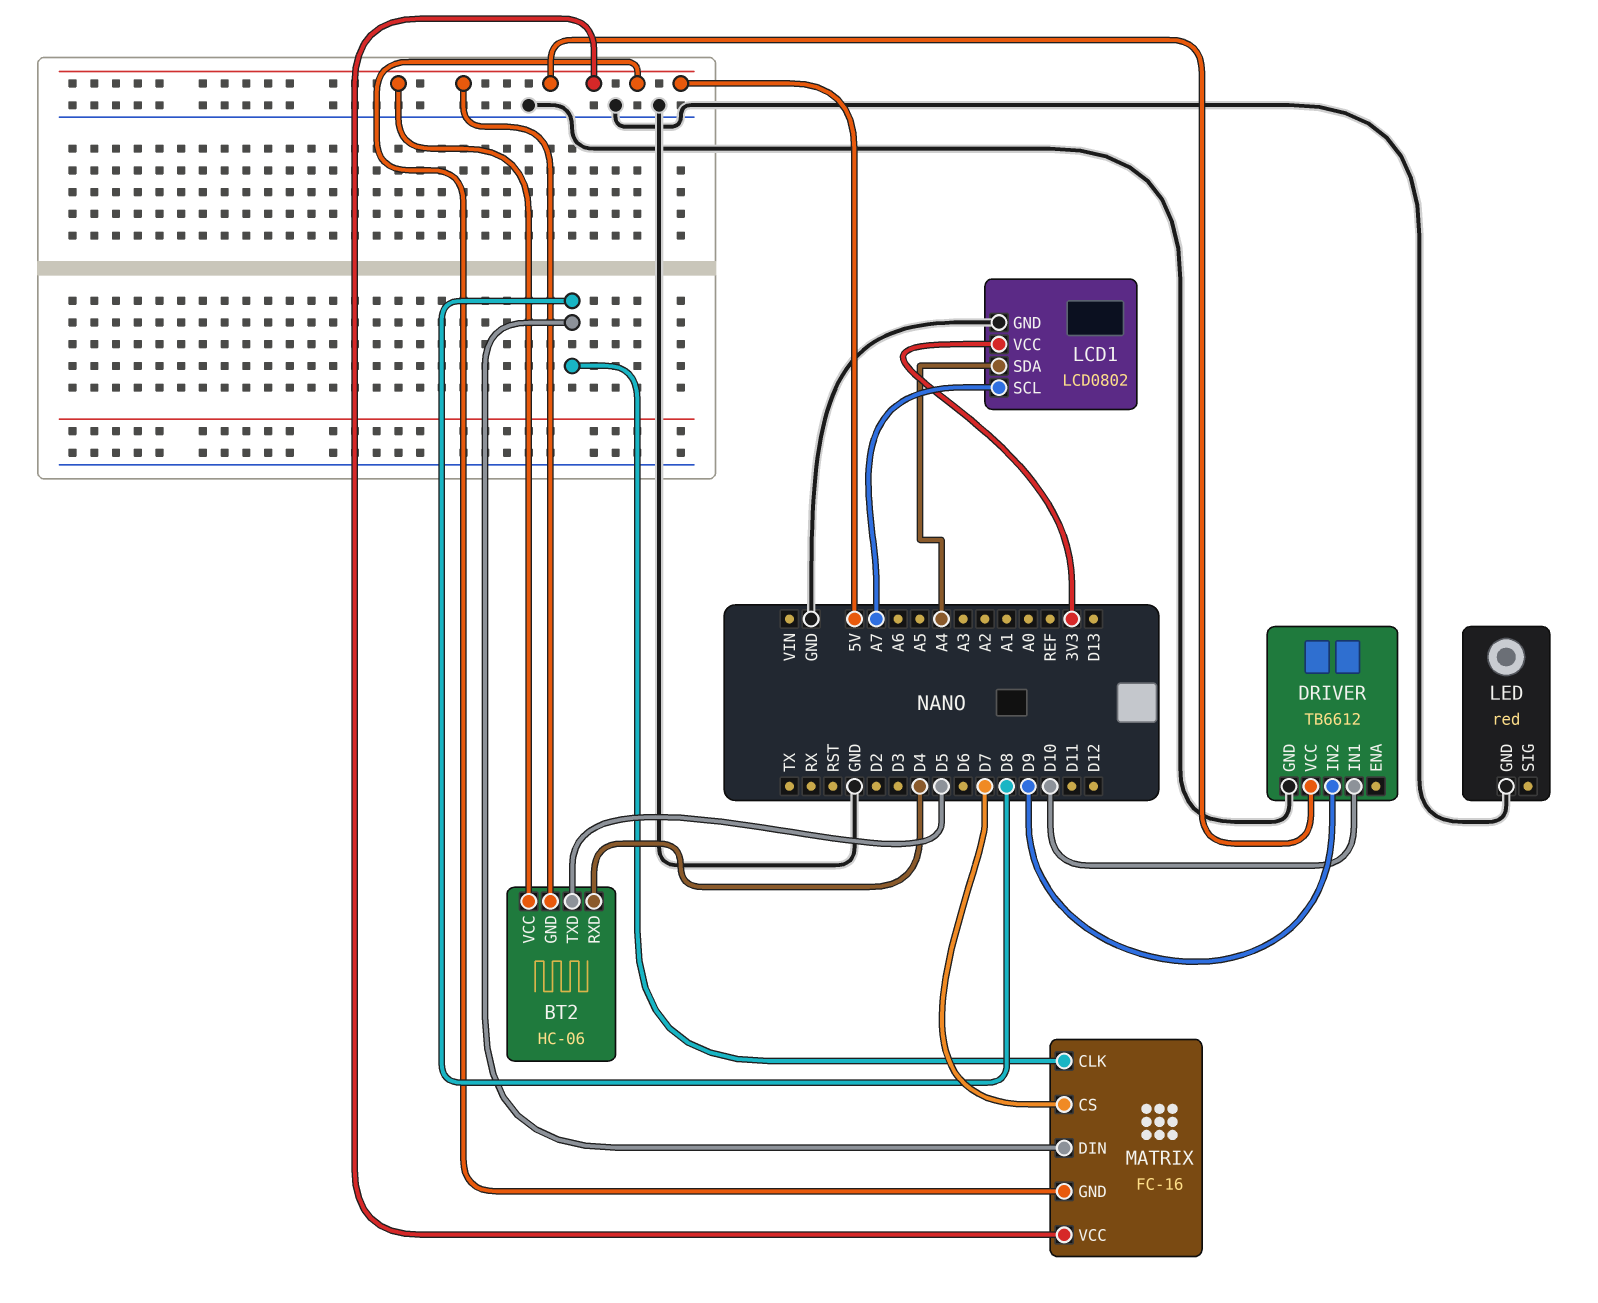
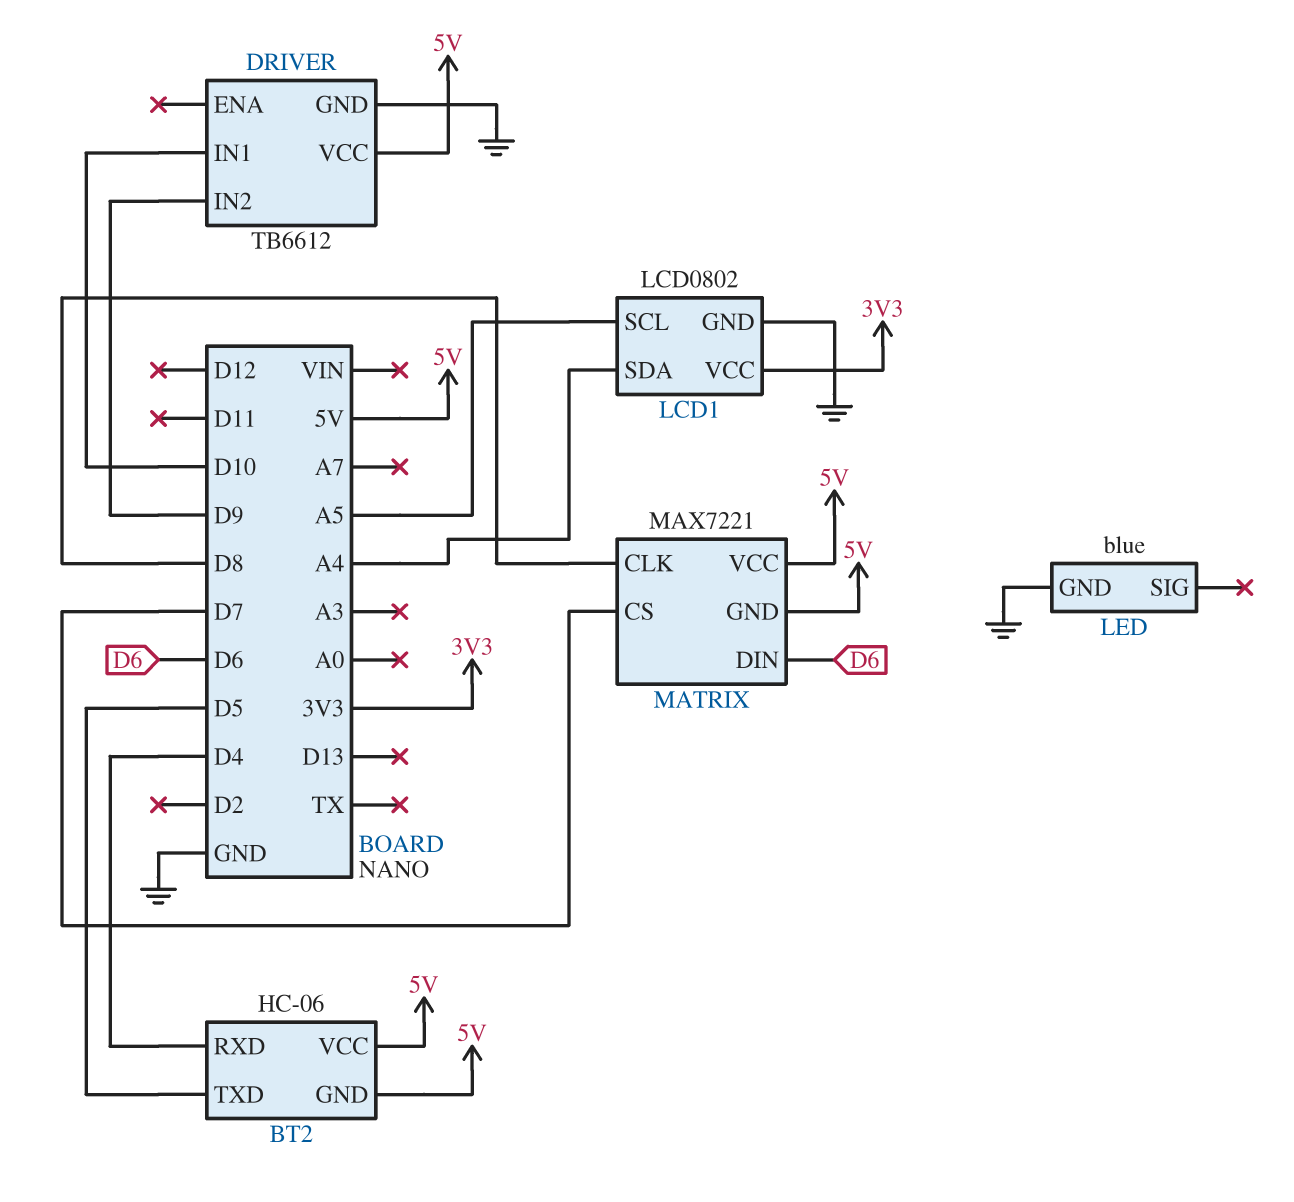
LCD1 pin SCL: A7 -> A5
LED: red -> blue
MATRIX: FC-16 -> MAX7221
MATRIX pin DIN: D8 -> D6

